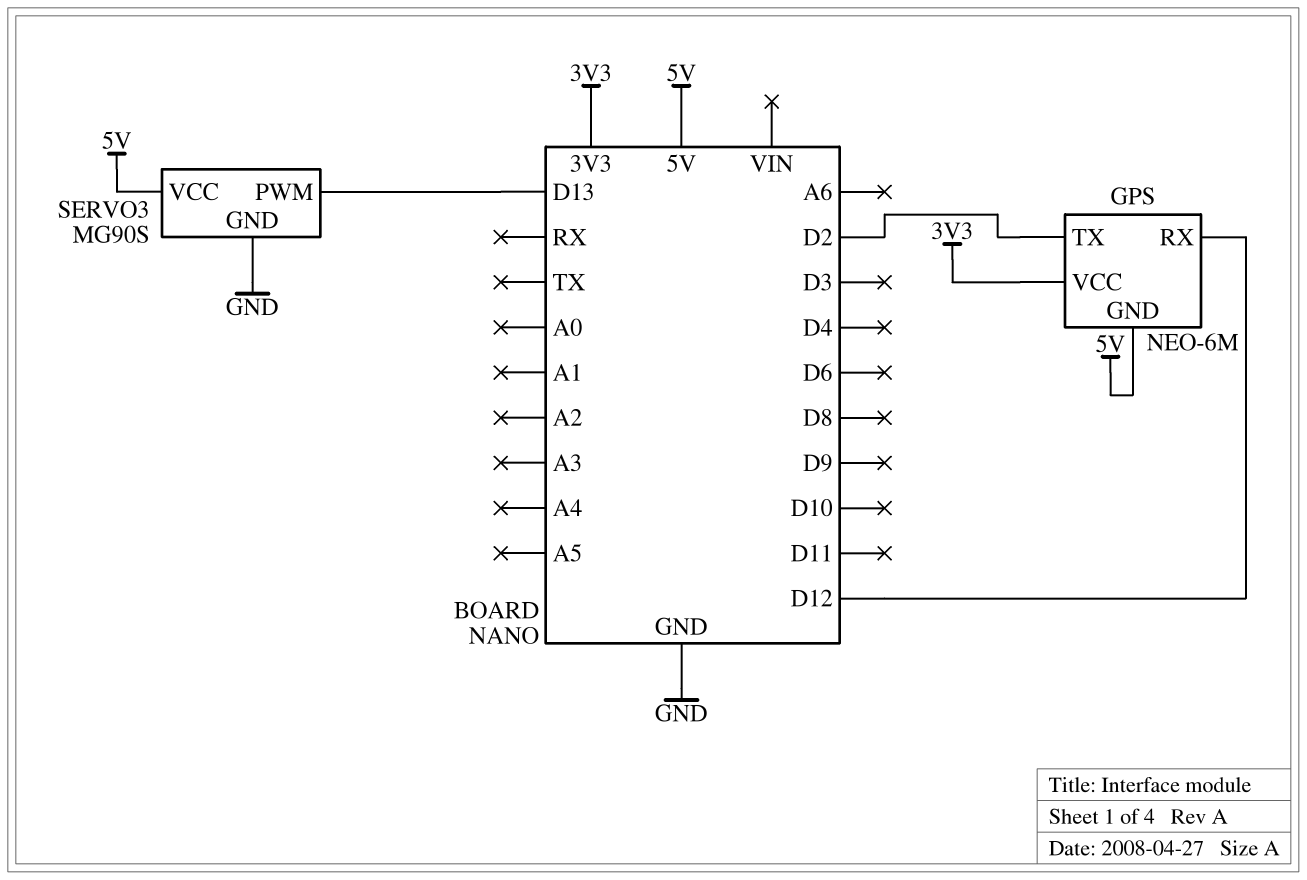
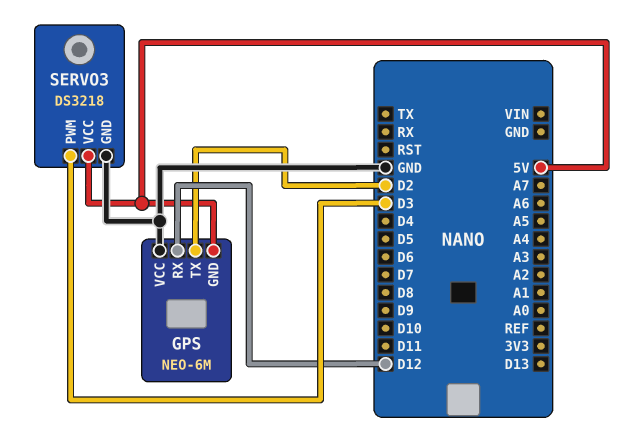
GPS pin VCC: 3V3 -> GND
SERVO3: MG90S -> DS3218
SERVO3 pin PWM: D13 -> D3

